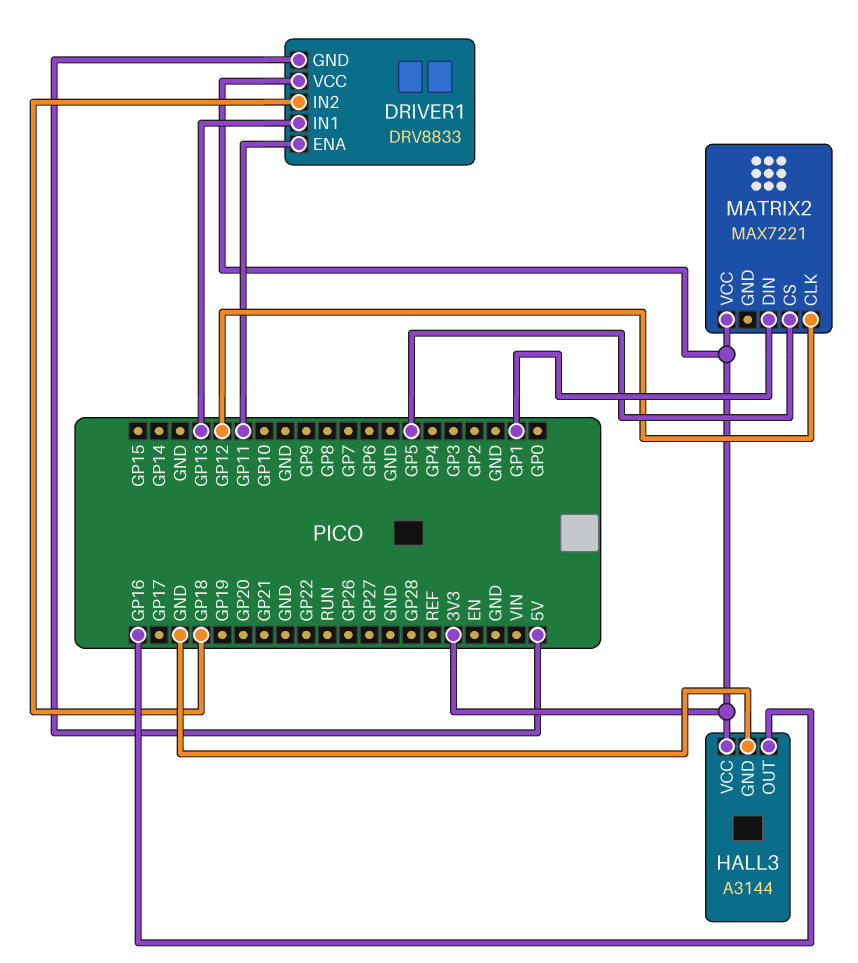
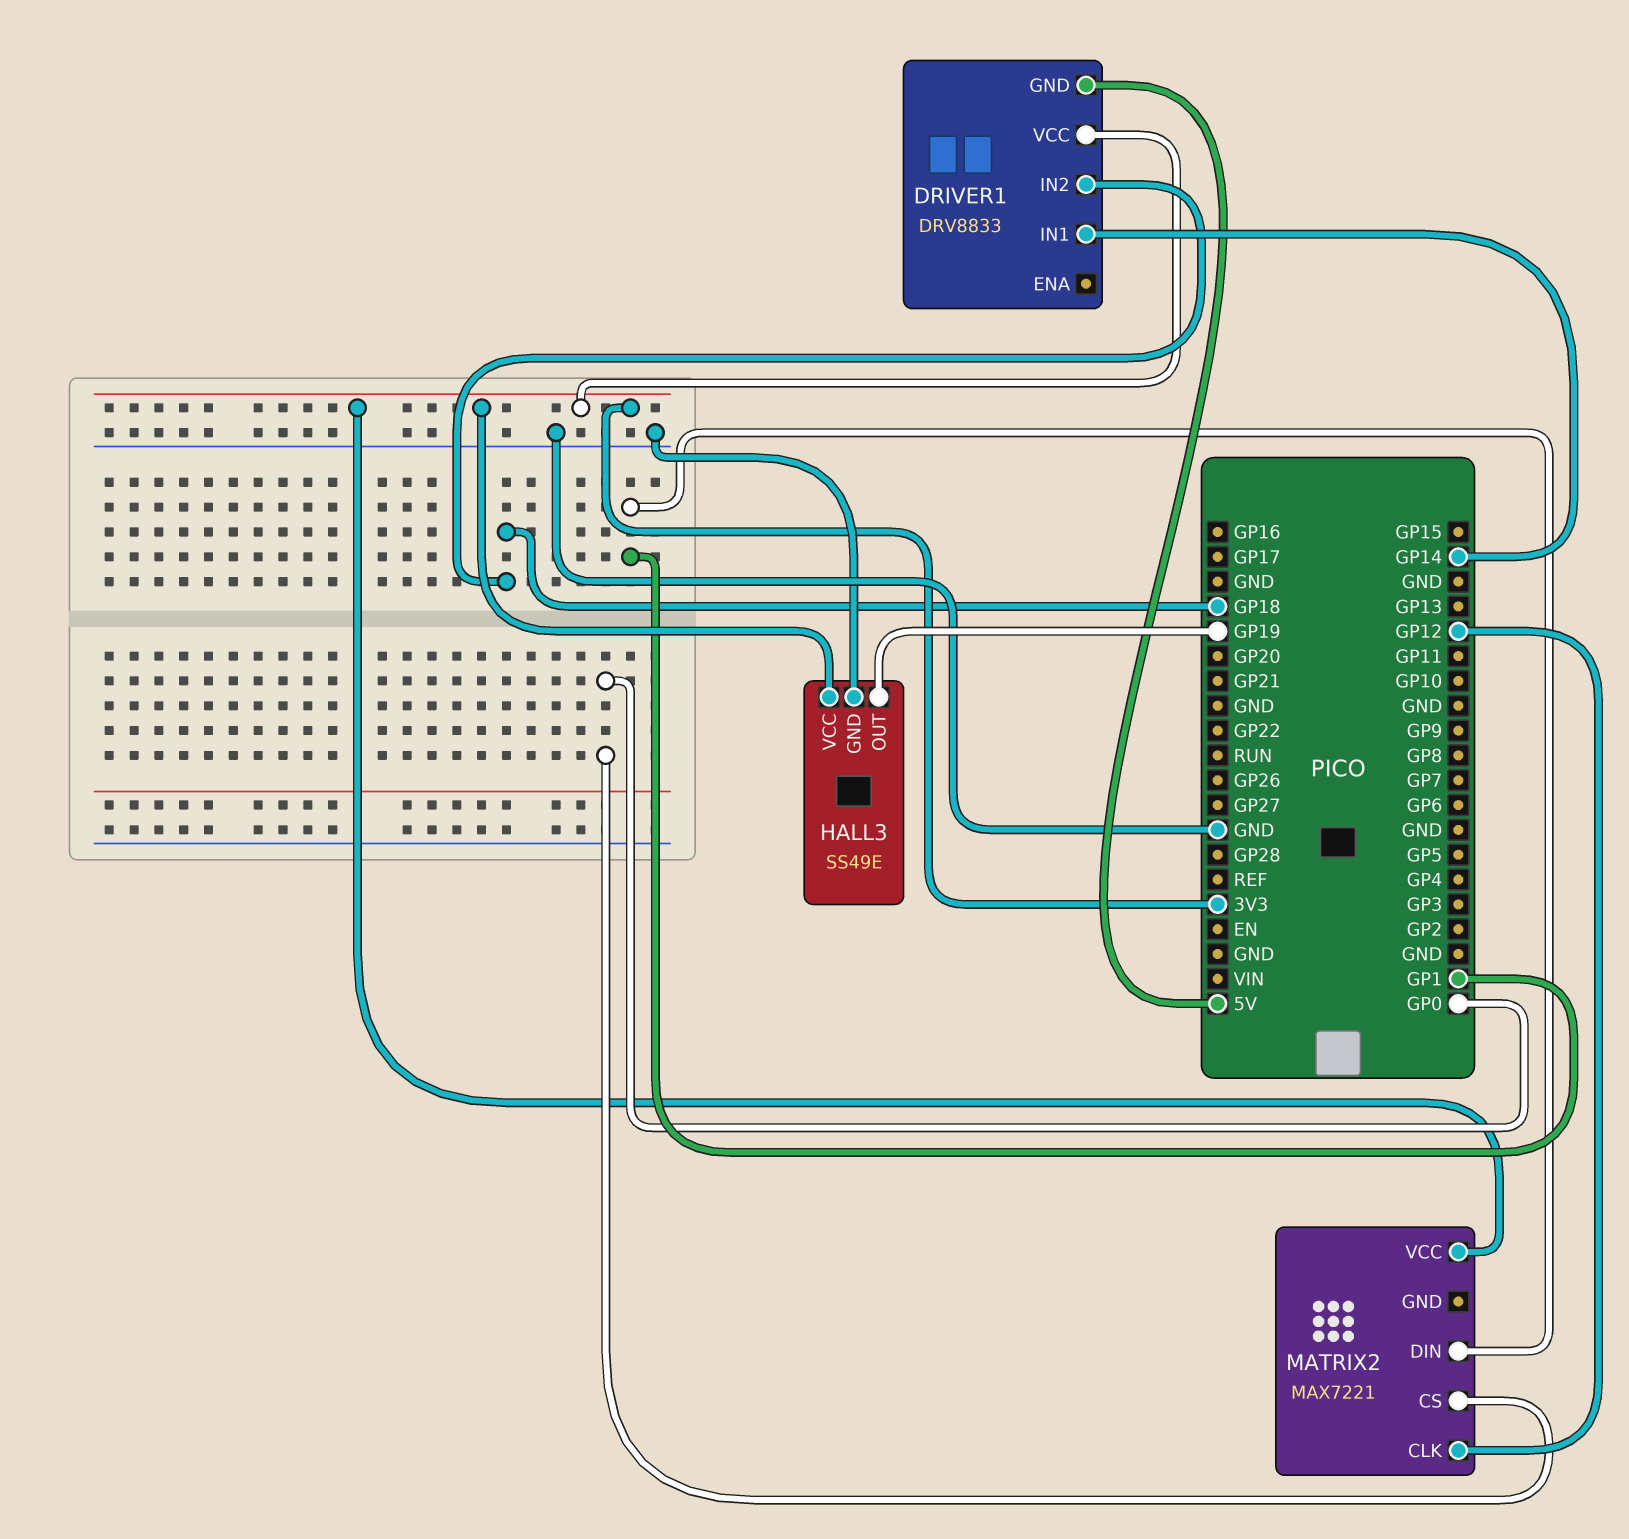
DRIVER1 pin ENA: GP11 -> none
DRIVER1 pin IN1: GP13 -> GP14
HALL3: A3144 -> SS49E
HALL3 pin OUT: GP16 -> GP19
MATRIX2 pin CS: GP5 -> GP0

